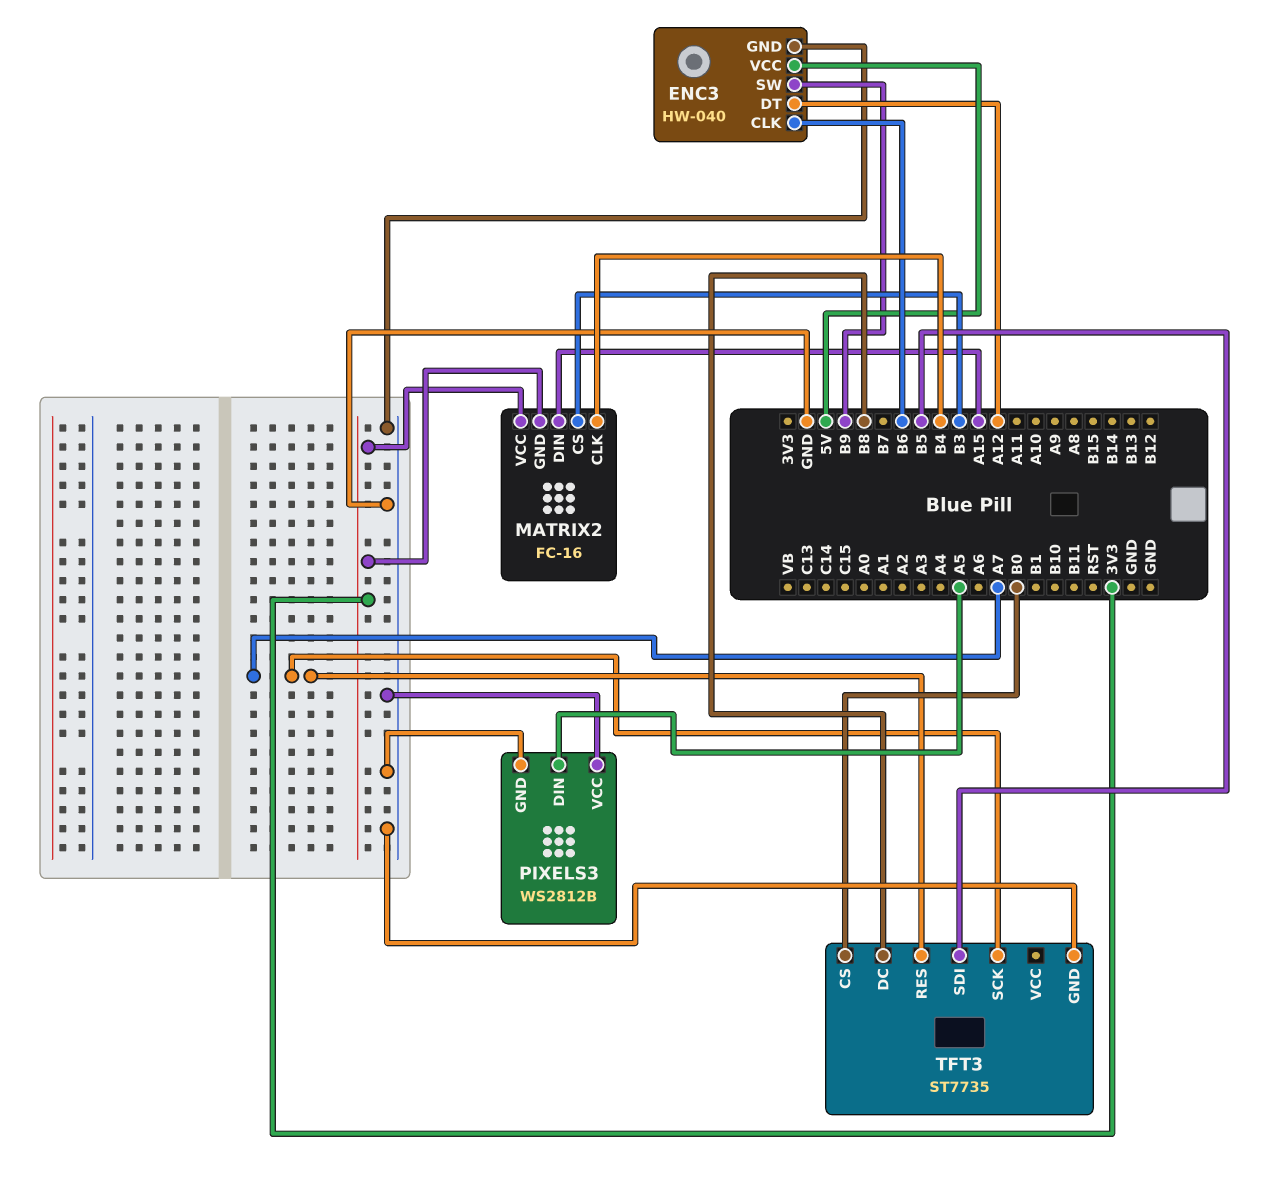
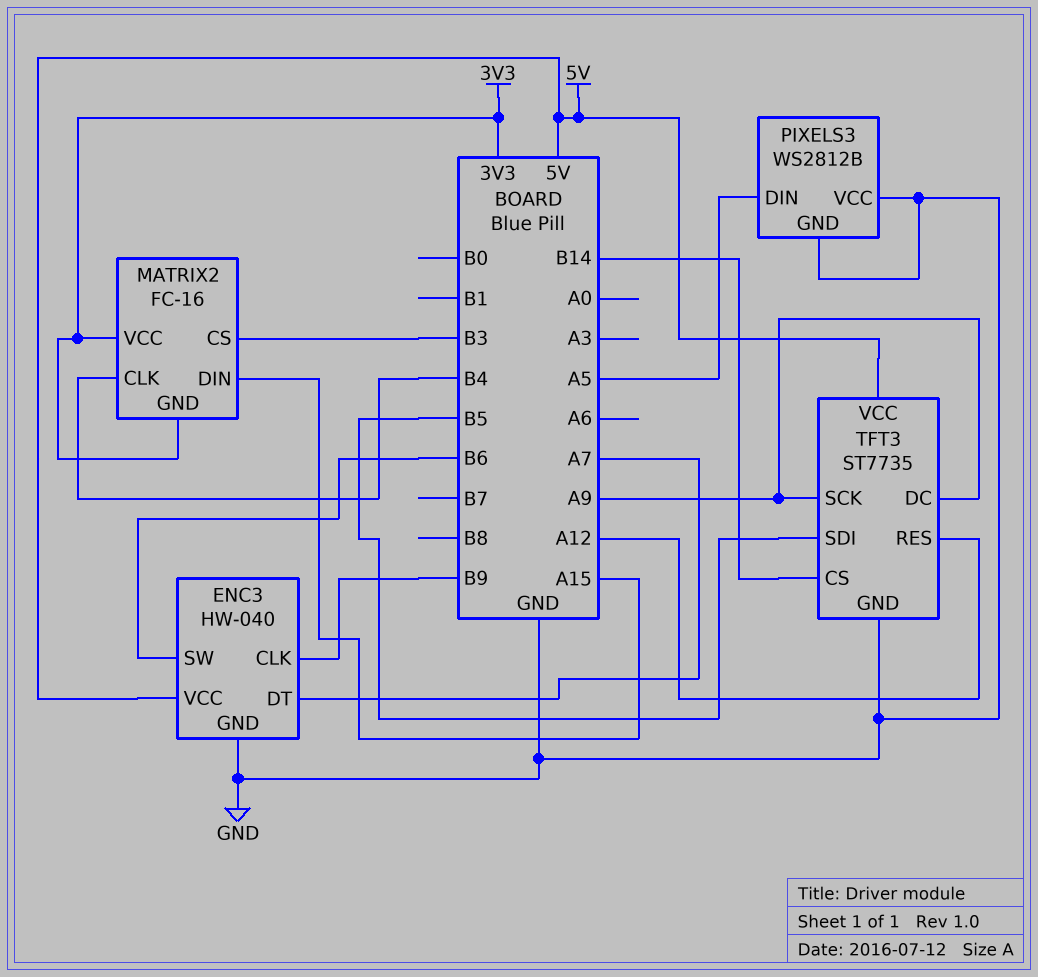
ENC3 pin CLK: B6 -> B9
ENC3 pin DT: A12 -> A7
ENC3 pin SW: B9 -> B6
TFT3 pin CS: B0 -> B14
TFT3 pin DC: B8 -> A9
TFT3 pin RES: A7 -> A12
TFT3 pin SCK: A7 -> A9
TFT3 pin VCC: none -> 5V

